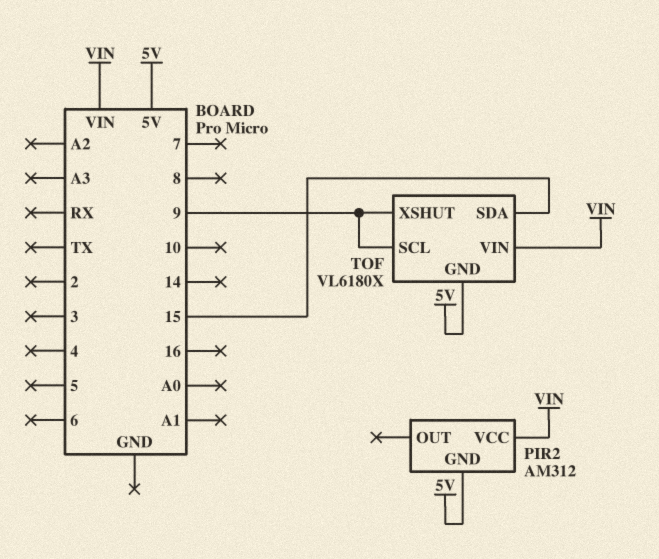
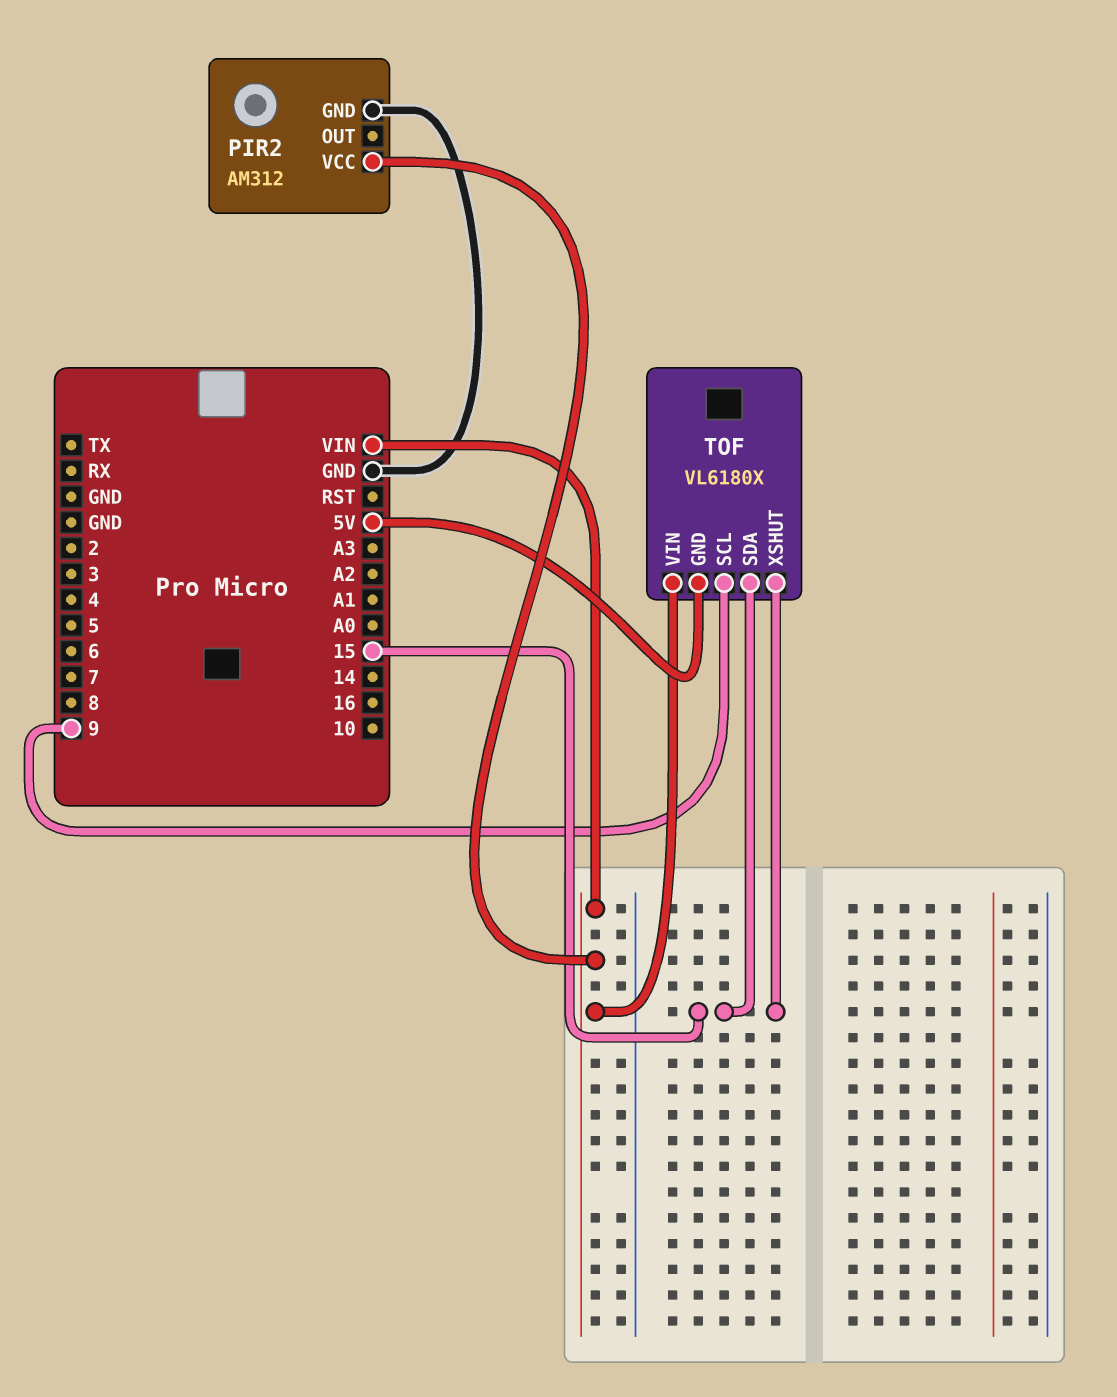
PIR2 pin GND: 5V -> GND
TOF pin XSHUT: 9 -> 15

